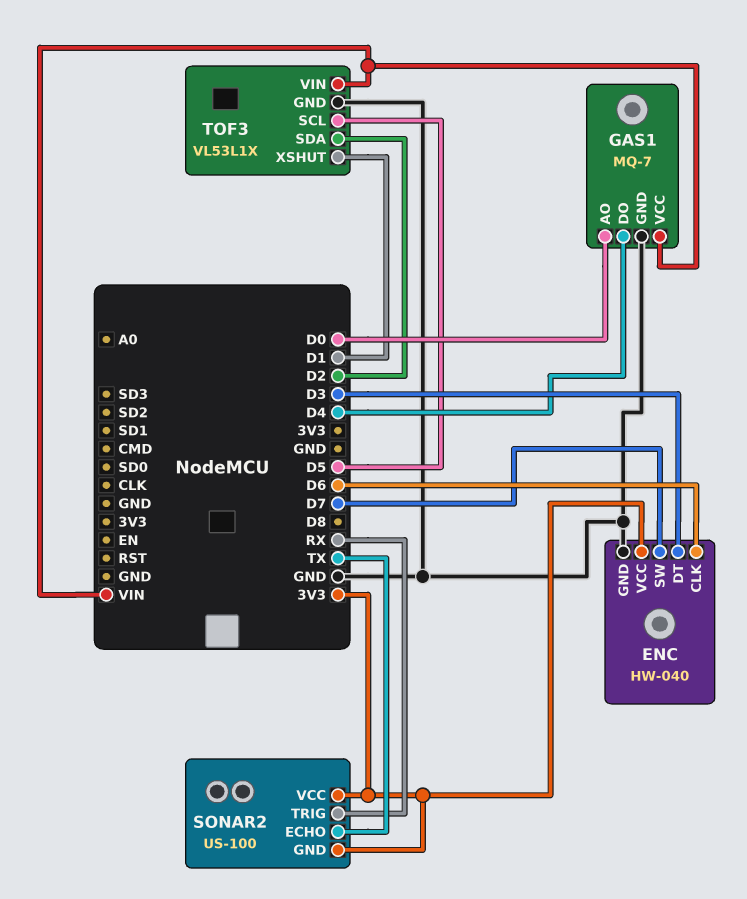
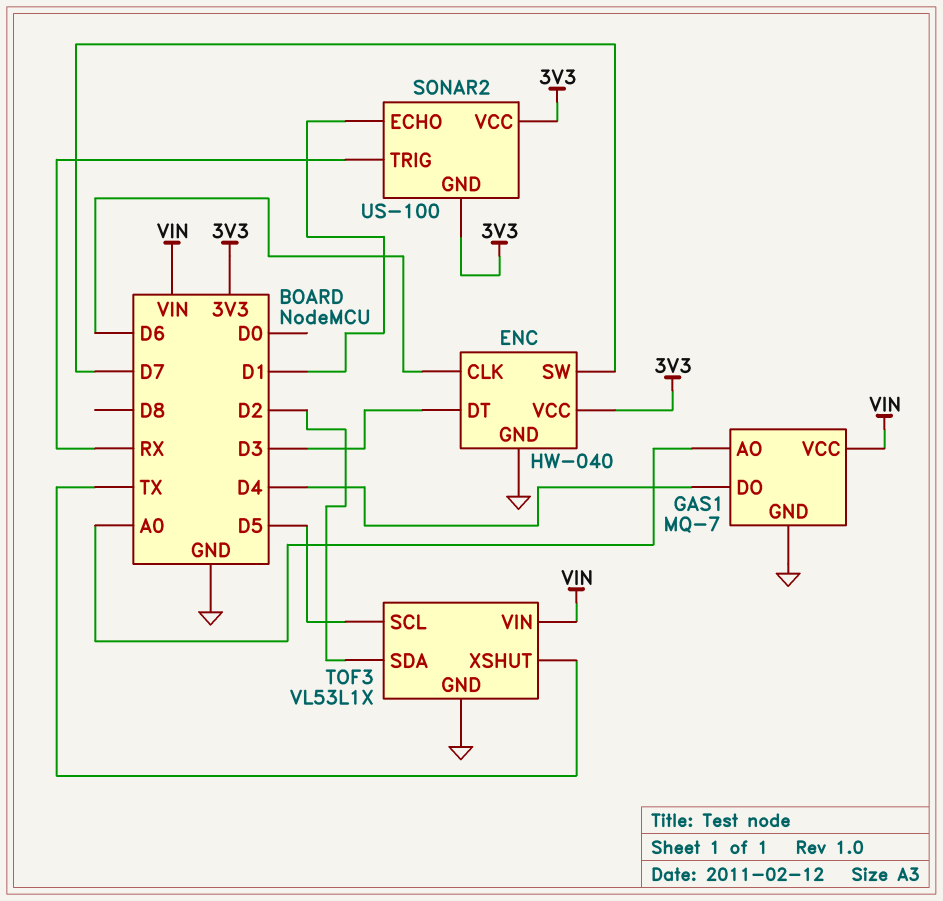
GAS1 pin AO: D0 -> A0
SONAR2 pin ECHO: TX -> D1
TOF3 pin XSHUT: D1 -> TX

